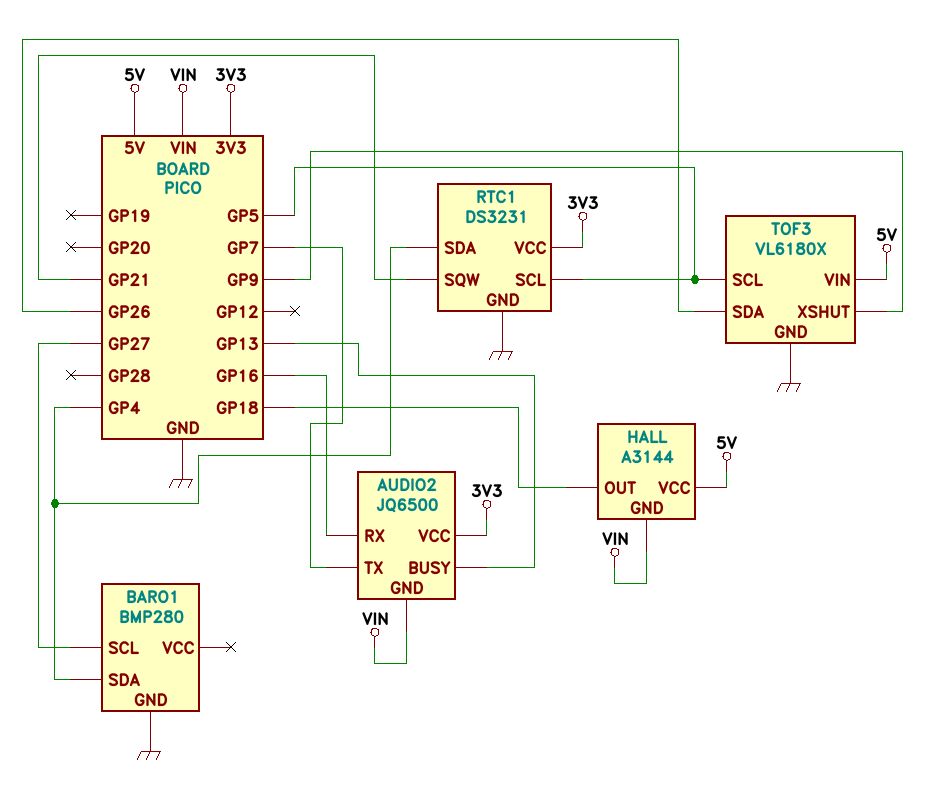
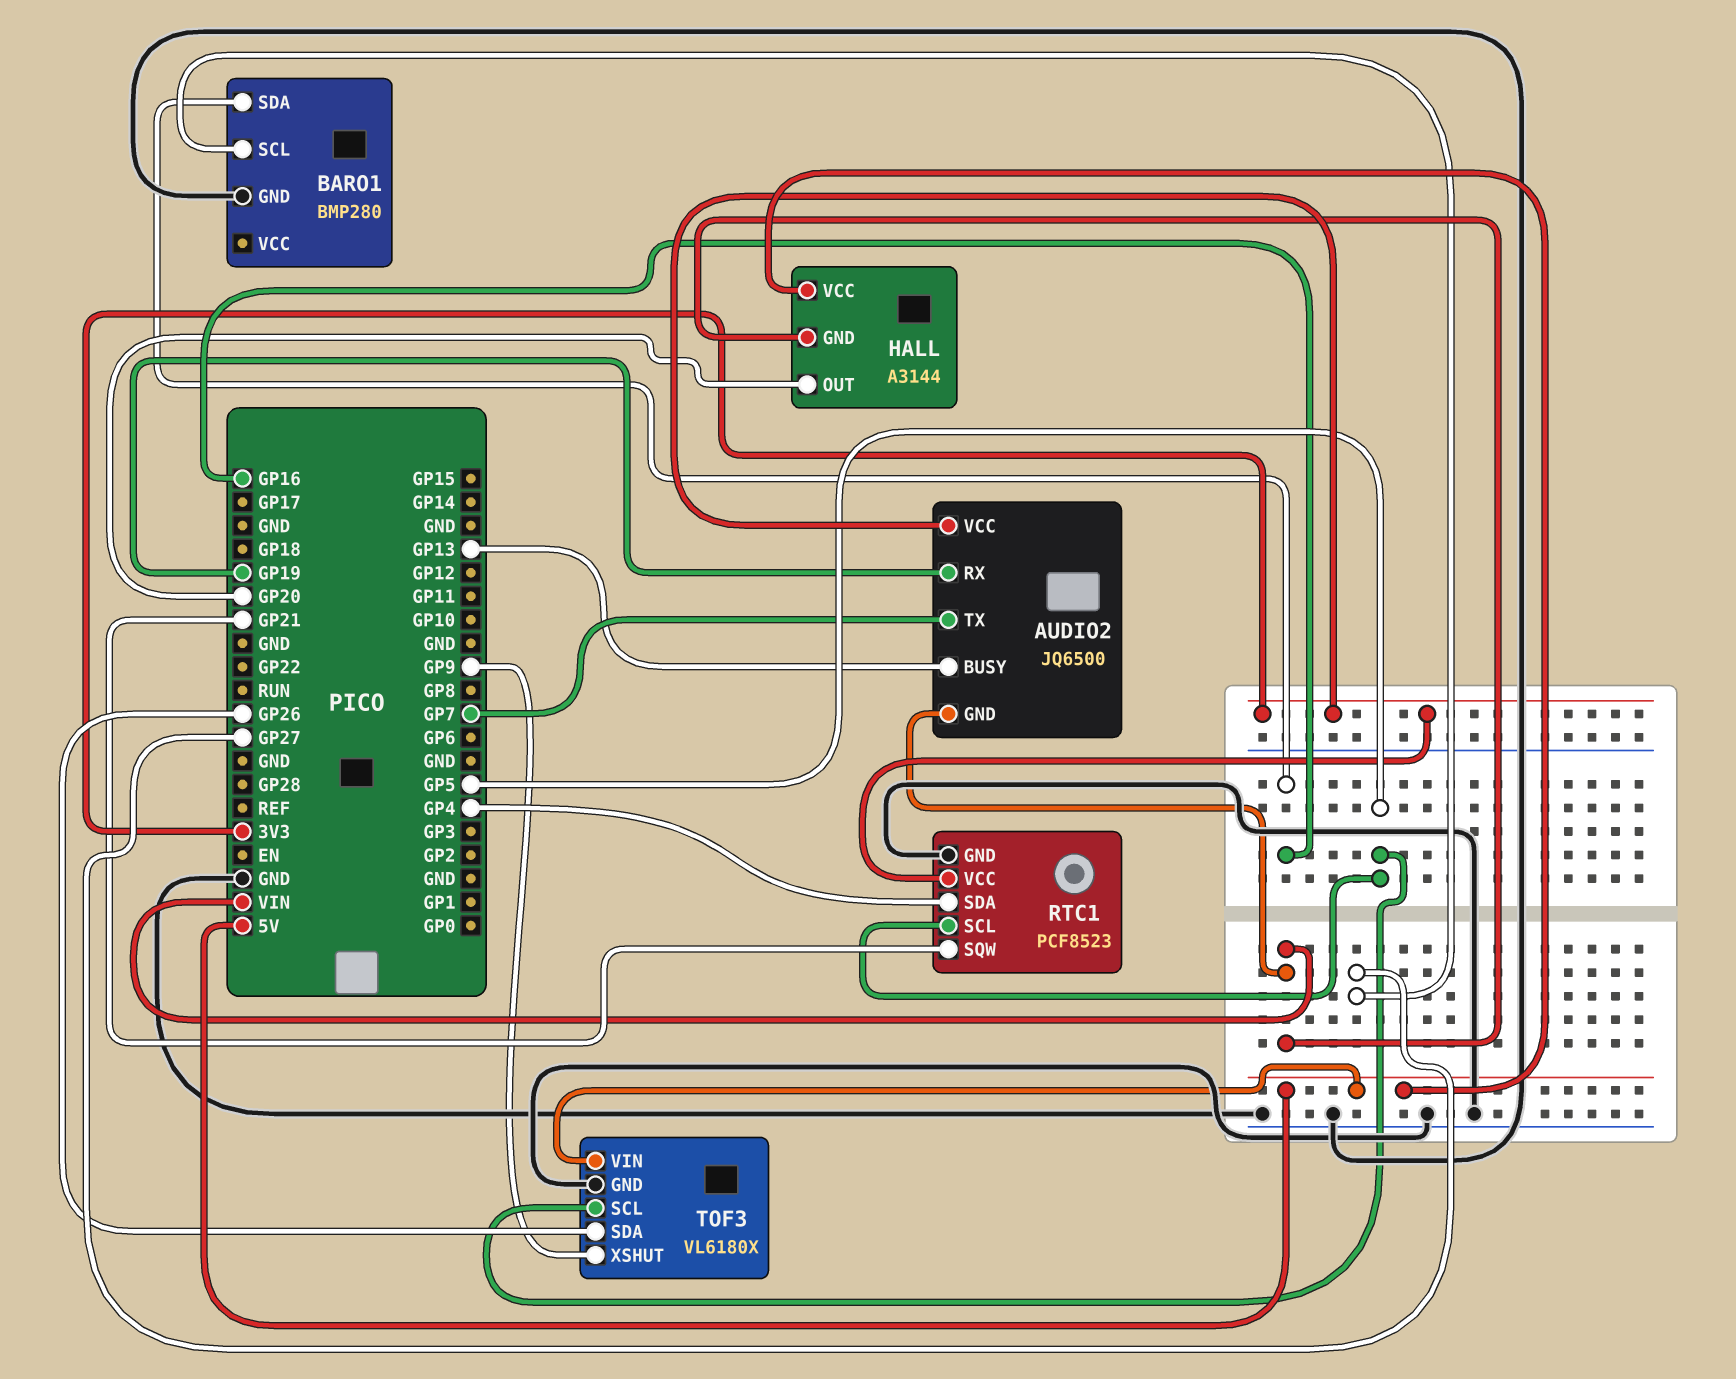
AUDIO2 pin RX: GP16 -> GP19
BARO1 pin SDA: GP4 -> GP16
HALL pin OUT: GP18 -> GP20
RTC1: DS3231 -> PCF8523

